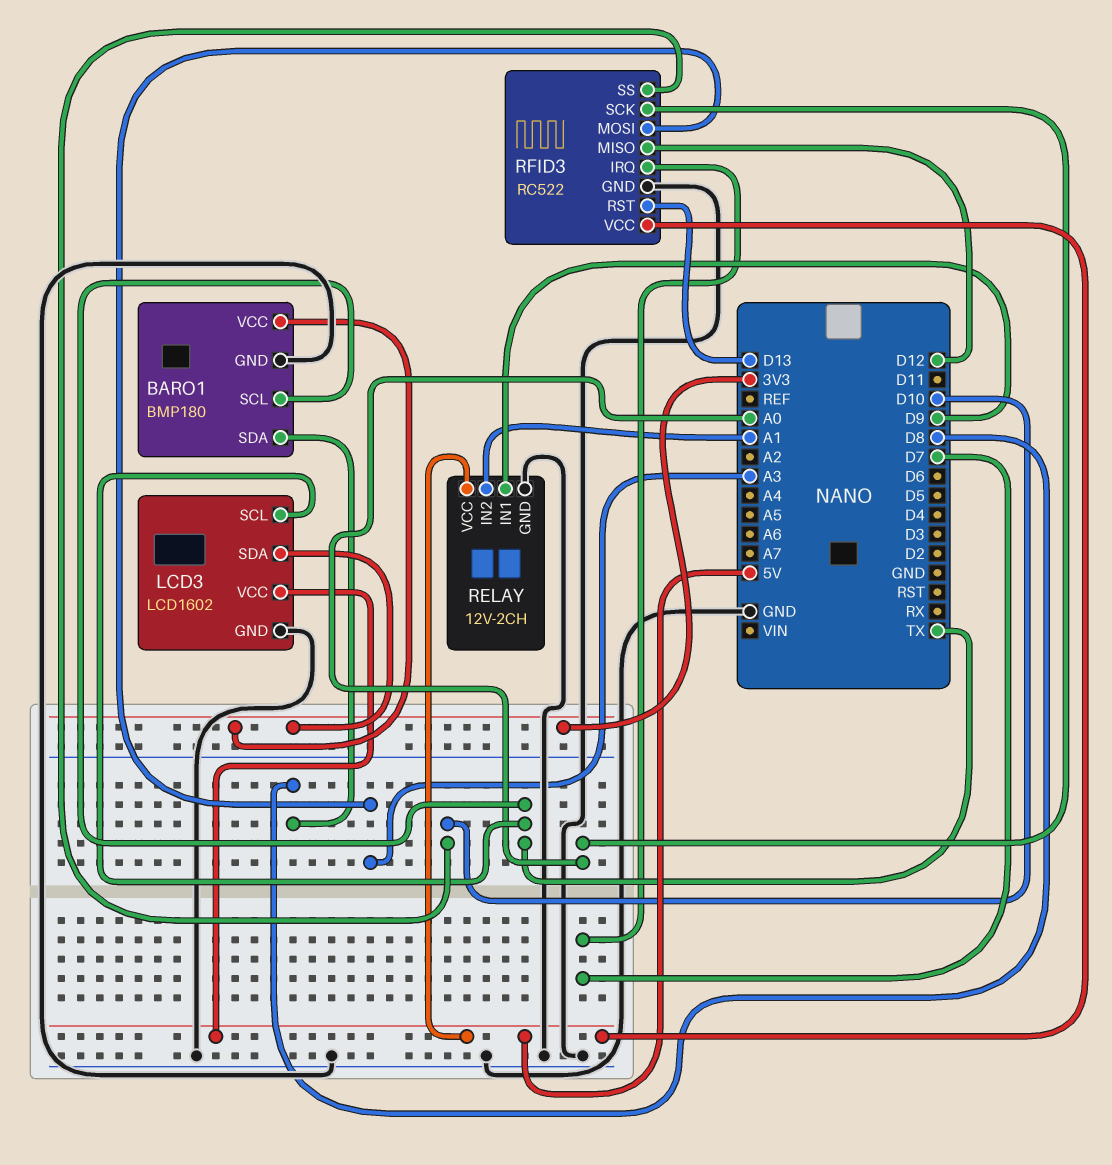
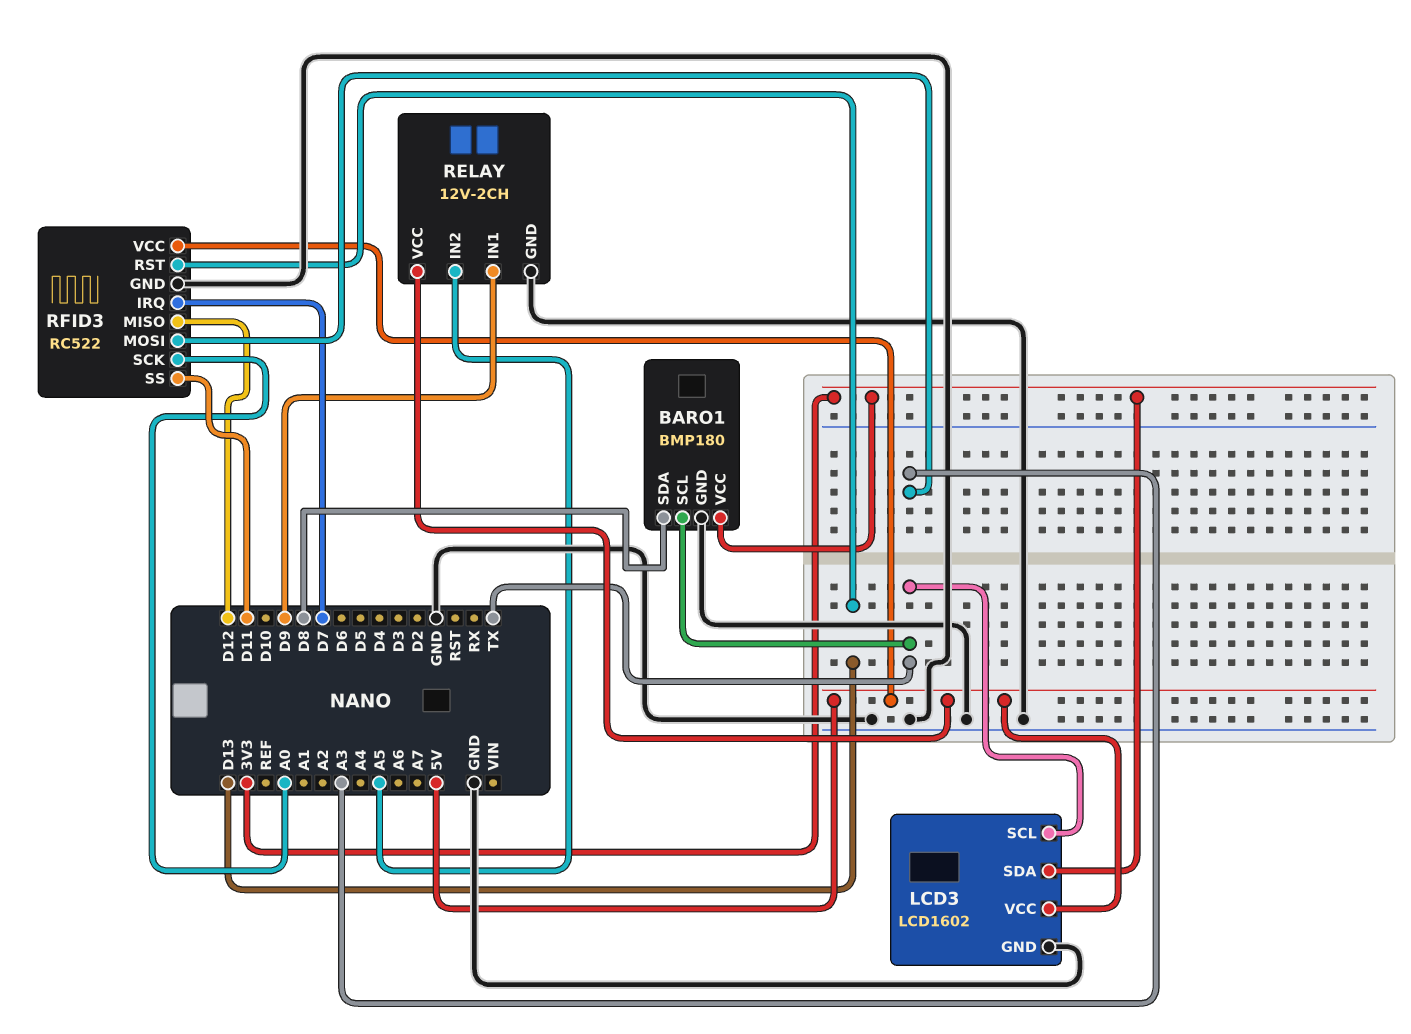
RELAY pin IN2: A1 -> A5
RFID3 pin SS: D10 -> D11

